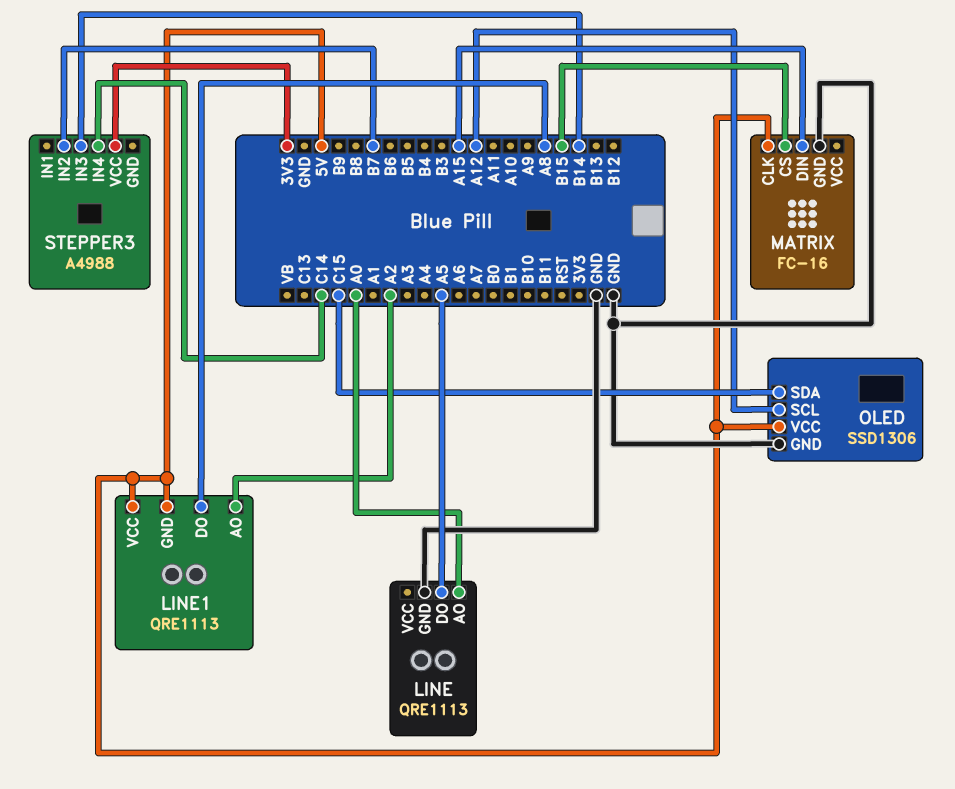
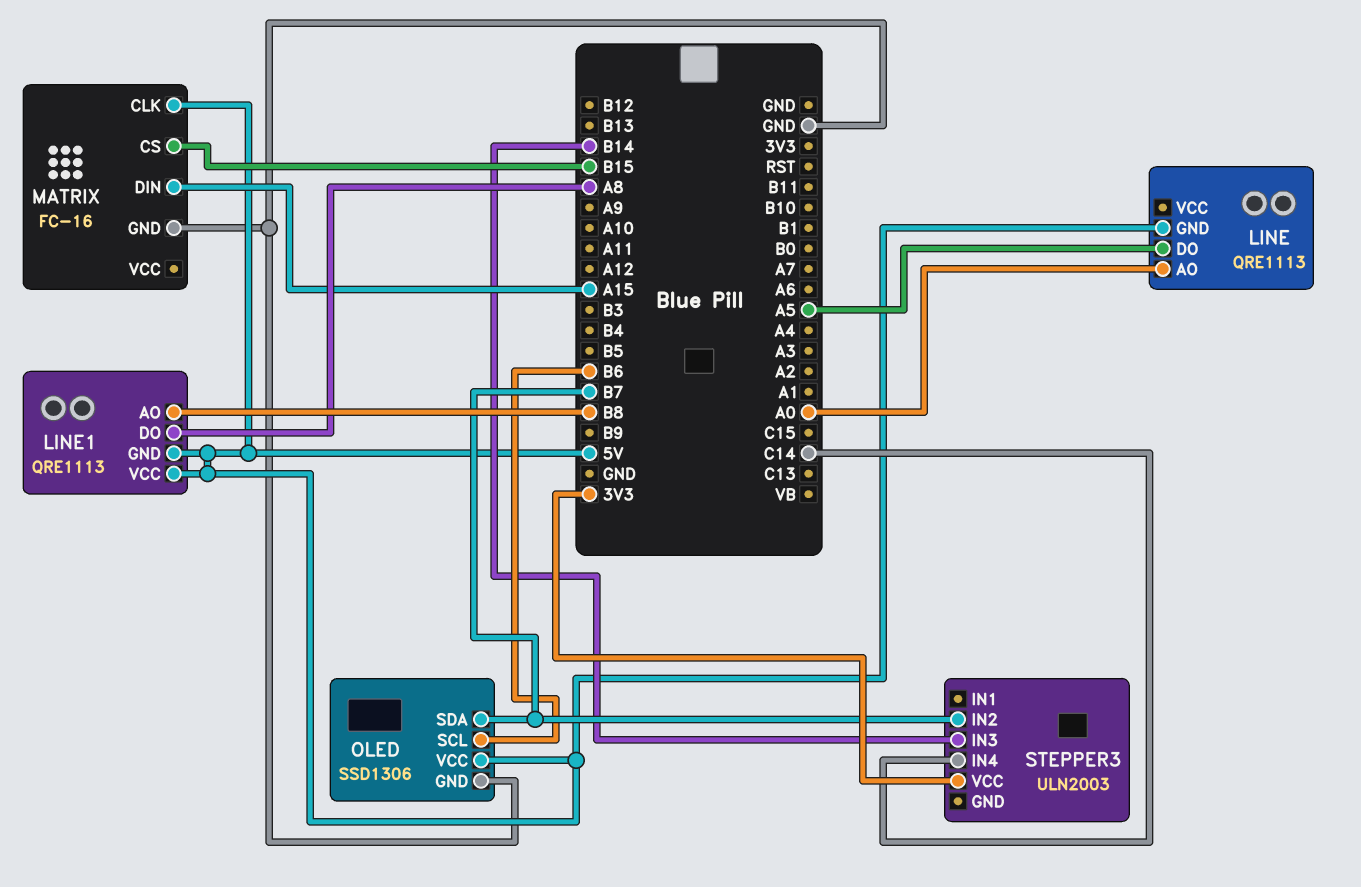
LINE pin GND: GND -> 5V
LINE1 pin AO: A2 -> B8
OLED pin SCL: A12 -> B6
OLED pin SDA: C15 -> B7
STEPPER3: A4988 -> ULN2003

